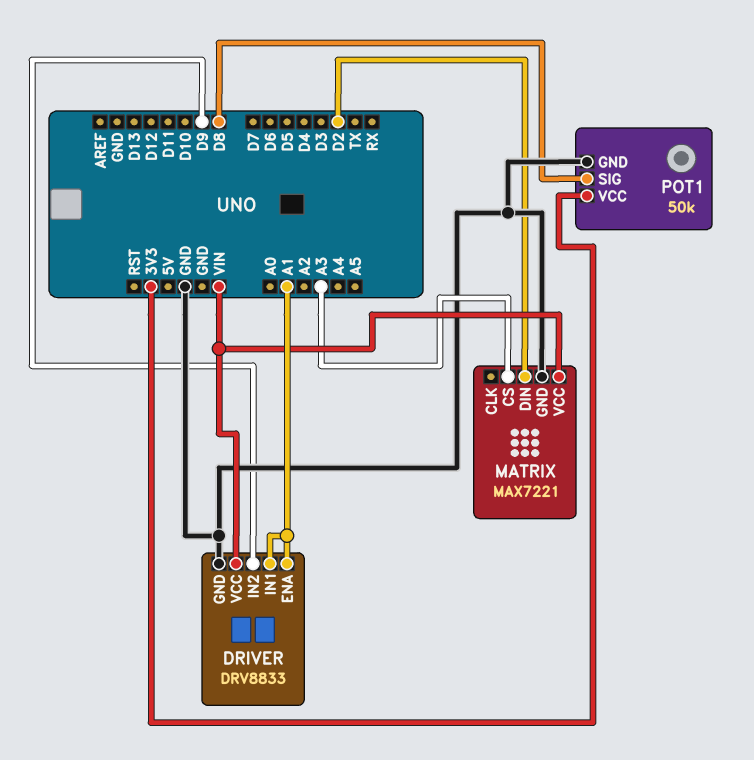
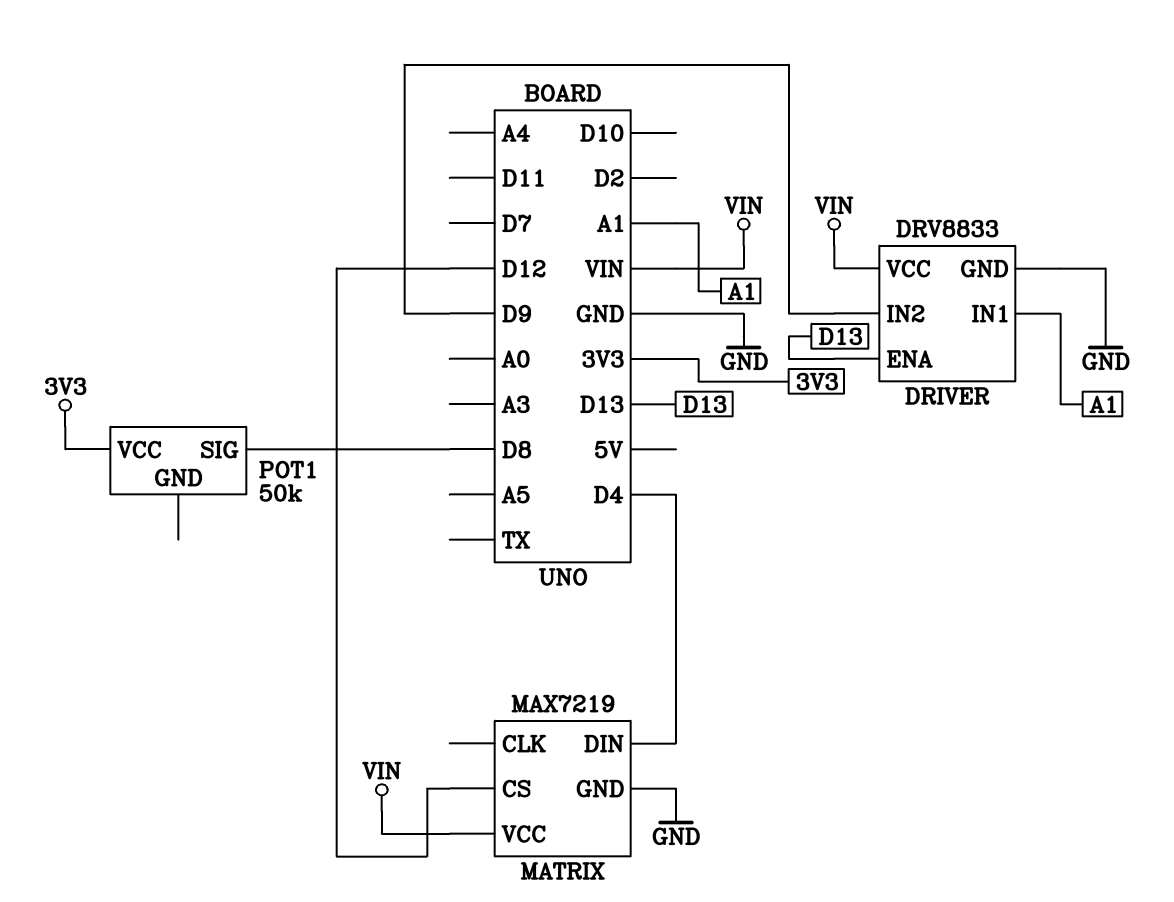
DRIVER pin ENA: A1 -> D13
MATRIX: MAX7221 -> MAX7219
MATRIX pin CS: A3 -> D12
MATRIX pin DIN: D2 -> D4
POT1 pin GND: GND -> none

